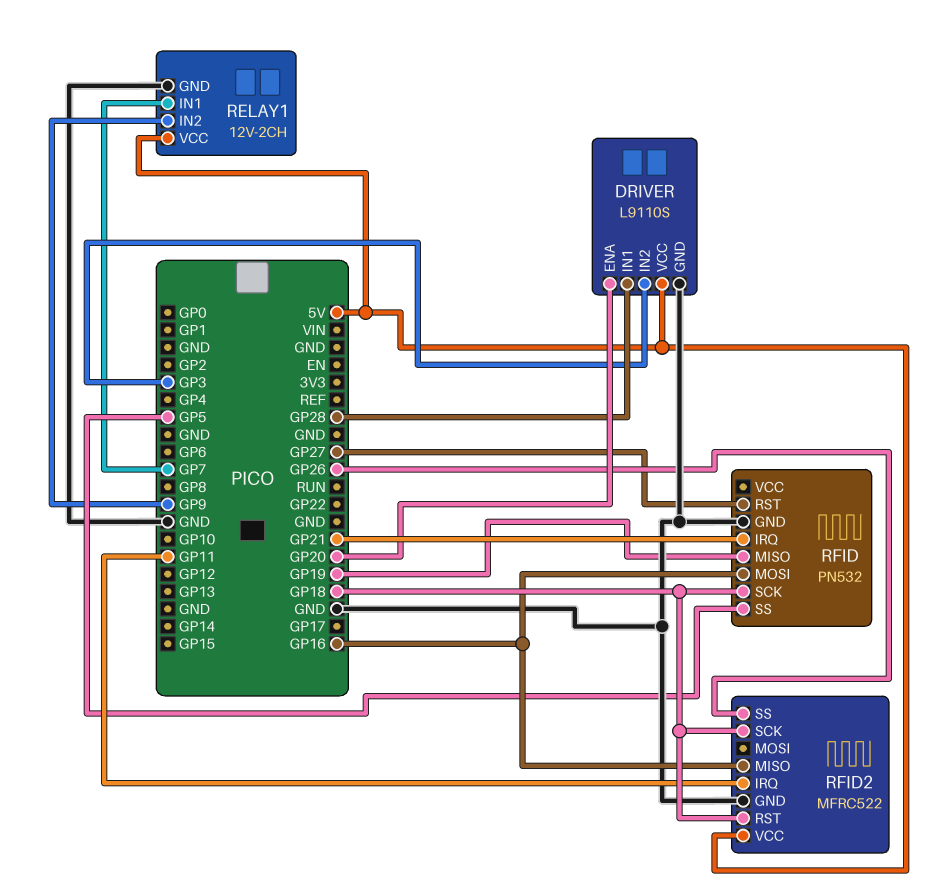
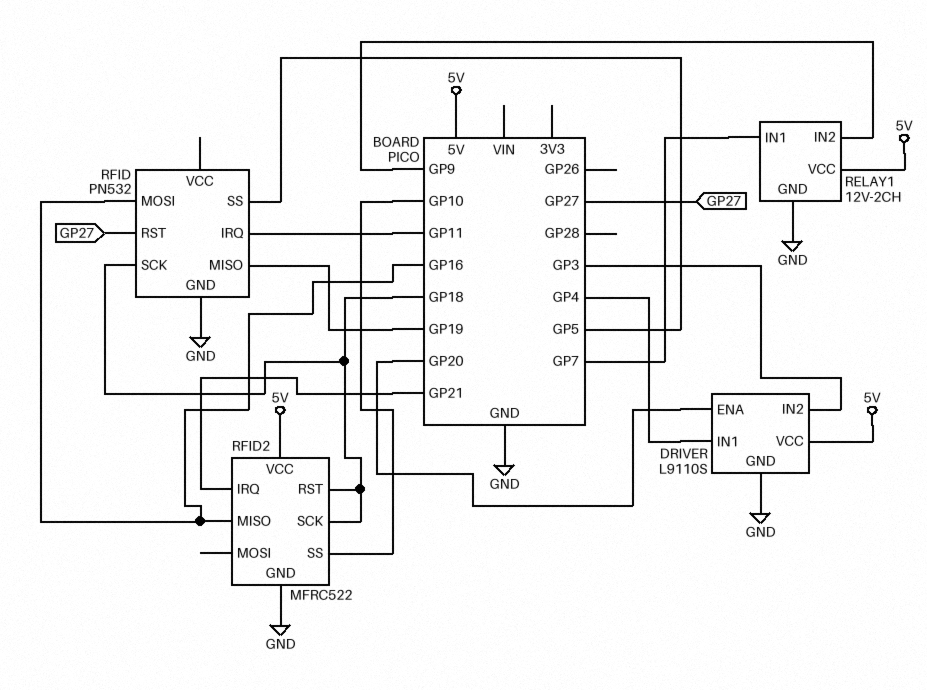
DRIVER pin IN1: GP28 -> GP4
RFID pin IRQ: GP21 -> GP11
RFID2 pin IRQ: GP11 -> GP21
RFID2 pin SS: GP26 -> GP10

